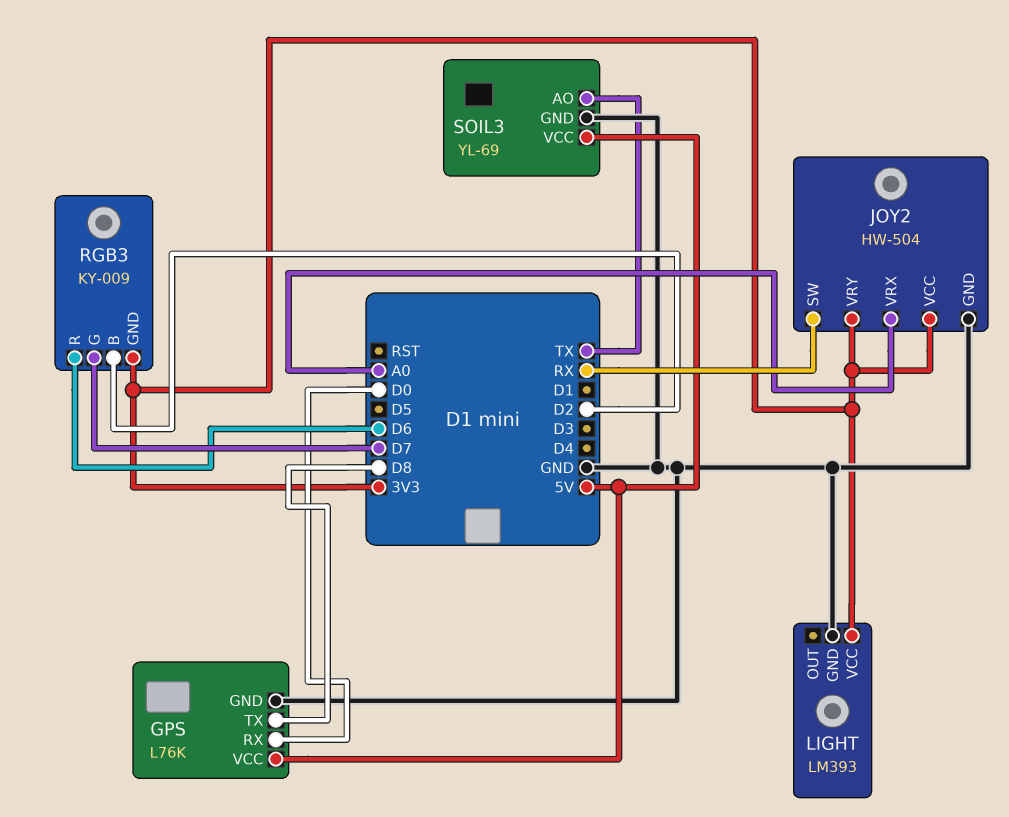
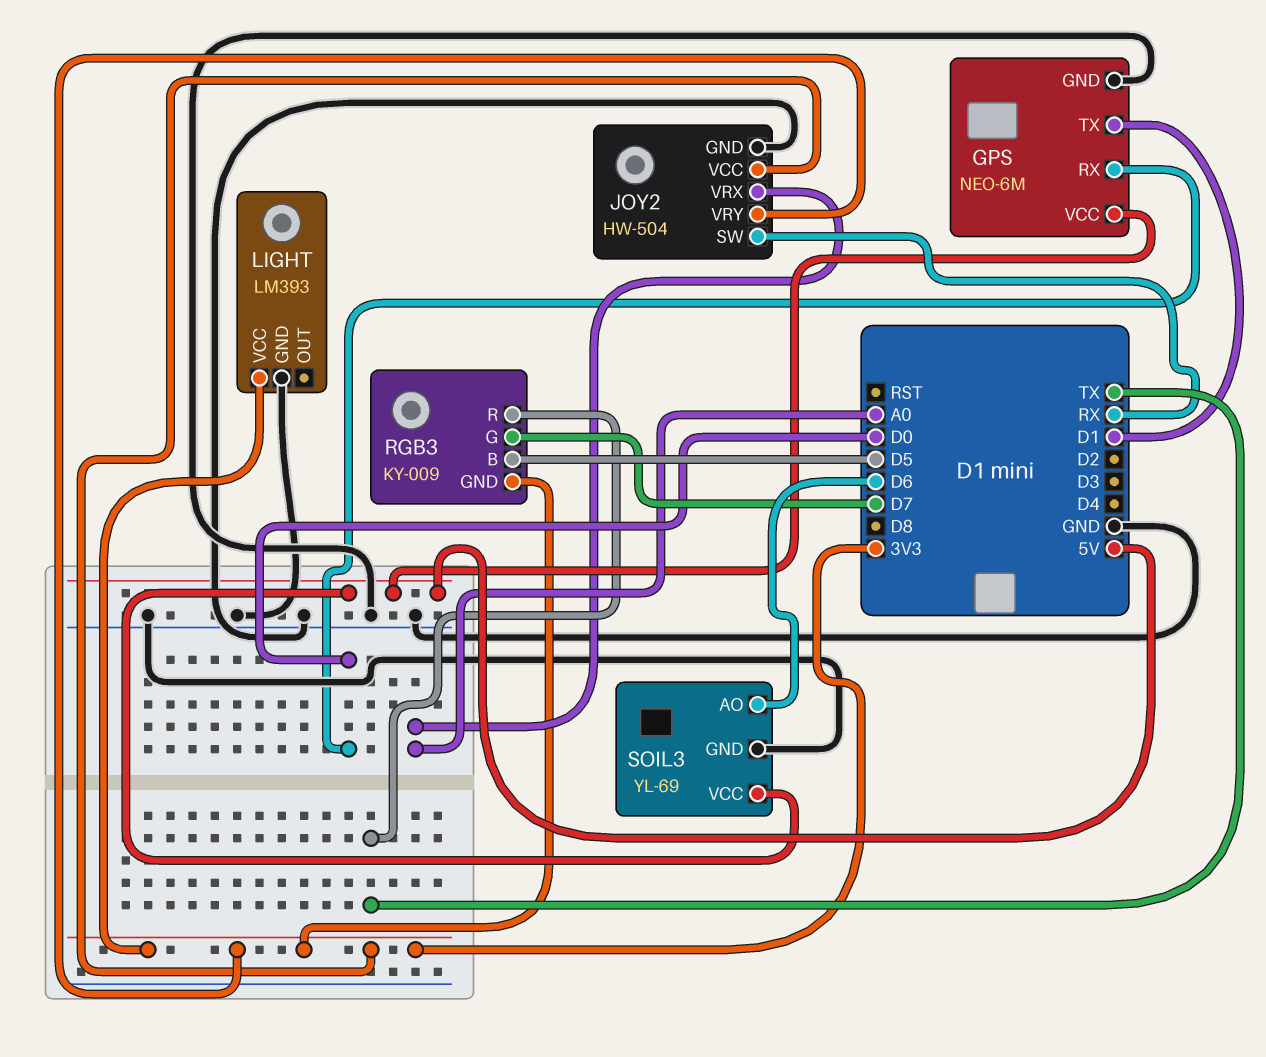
GPS: L76K -> NEO-6M
GPS pin TX: D8 -> D1
RGB3 pin B: D2 -> D5
RGB3 pin R: D6 -> TX
SOIL3 pin AO: TX -> D6

